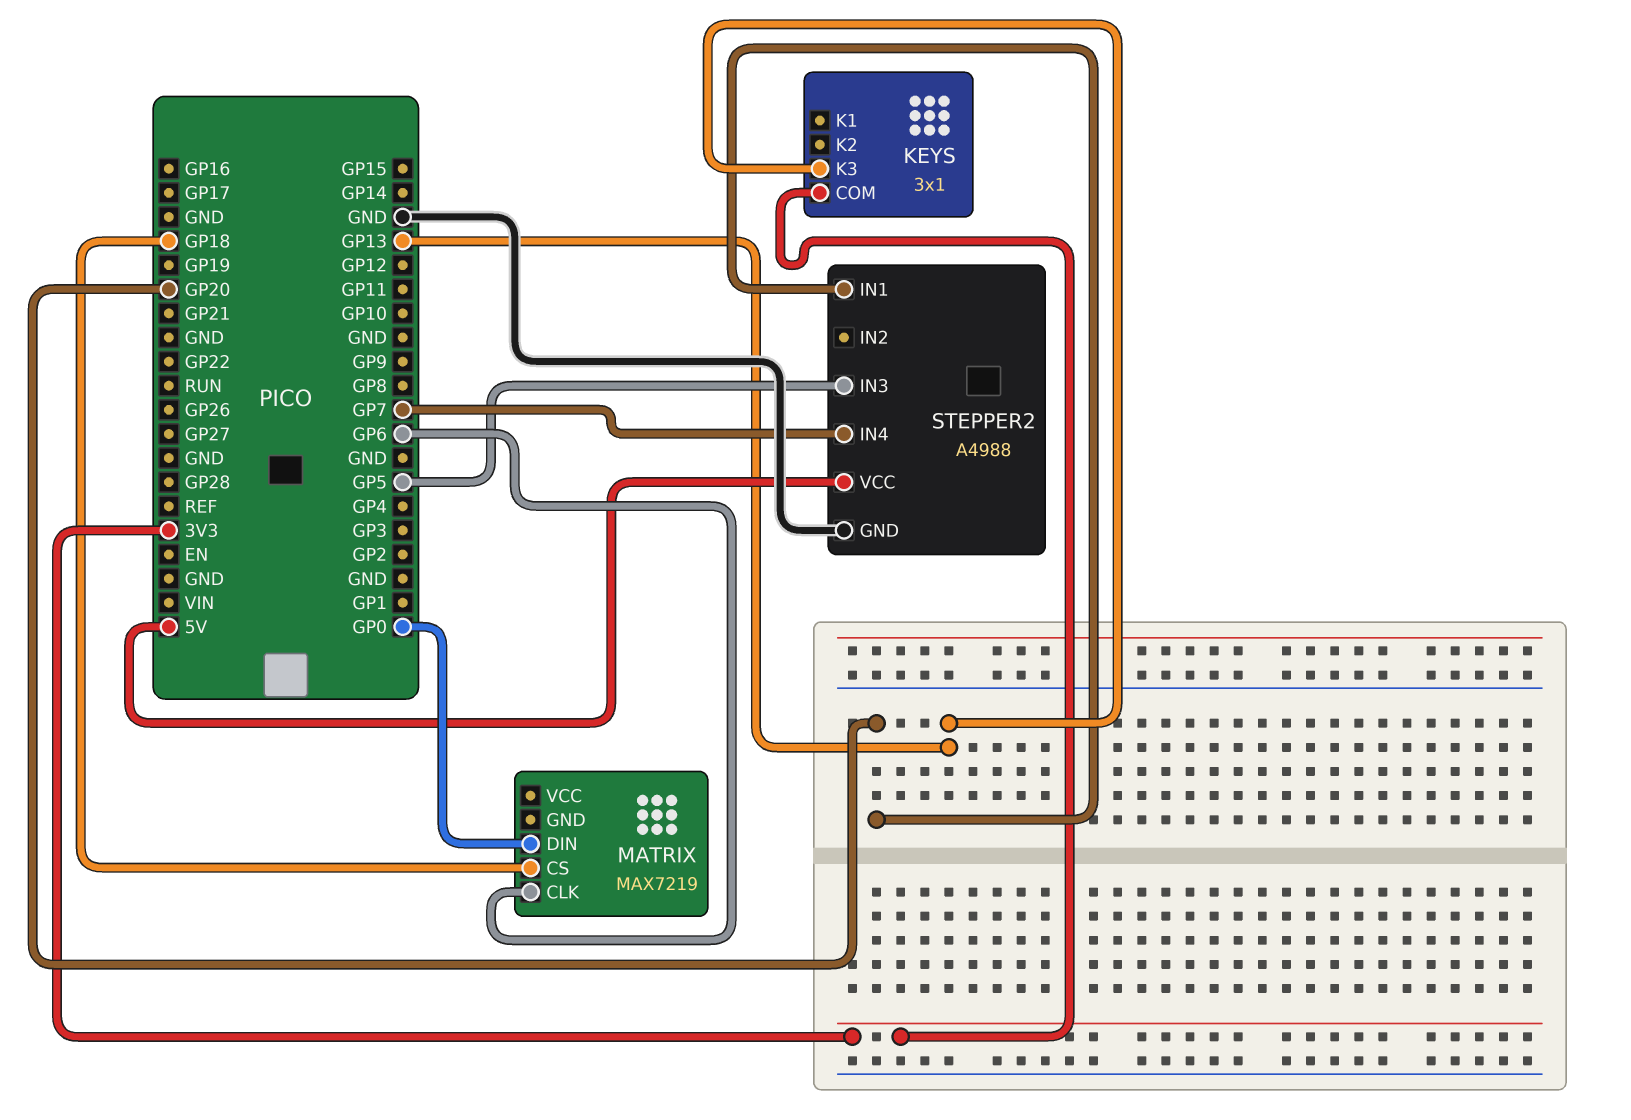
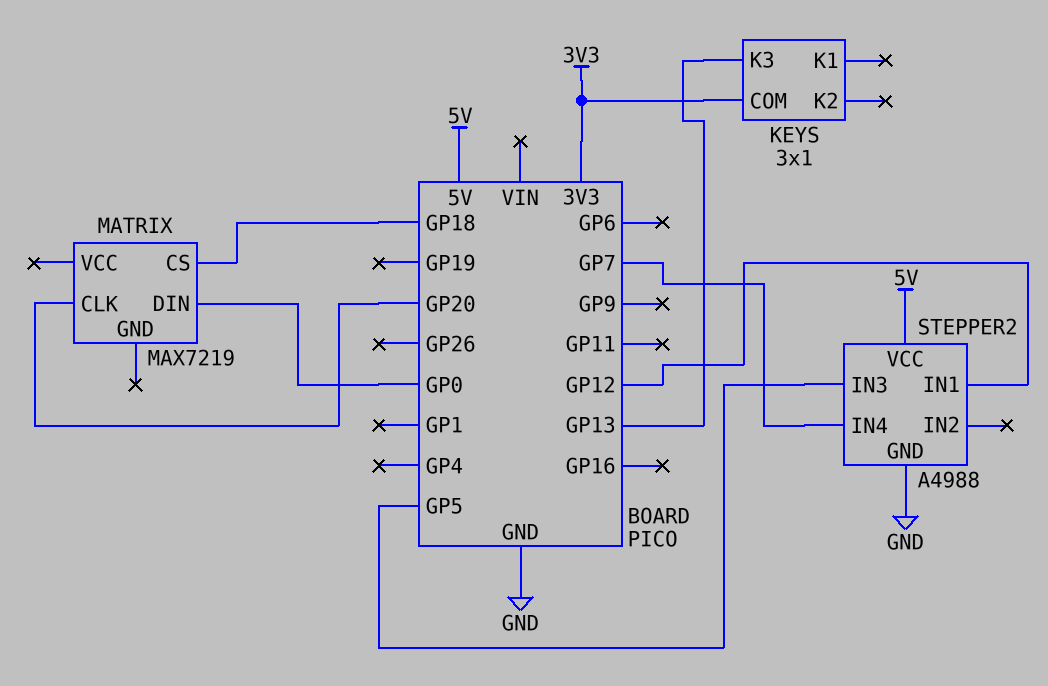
MATRIX pin CLK: GP6 -> GP20
STEPPER2 pin IN1: GP20 -> GP12

